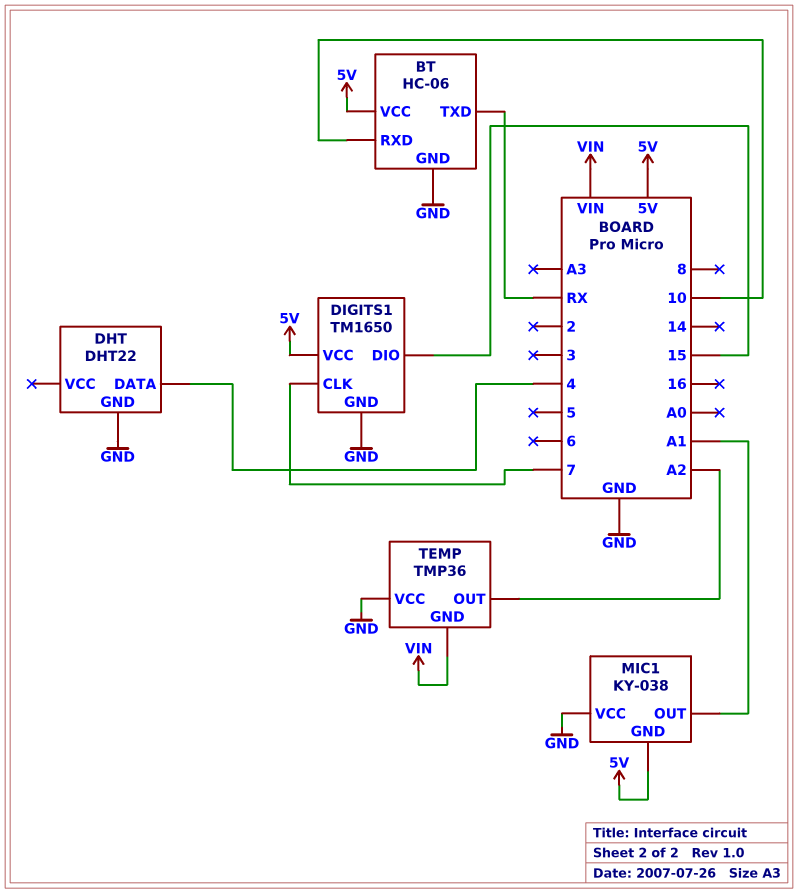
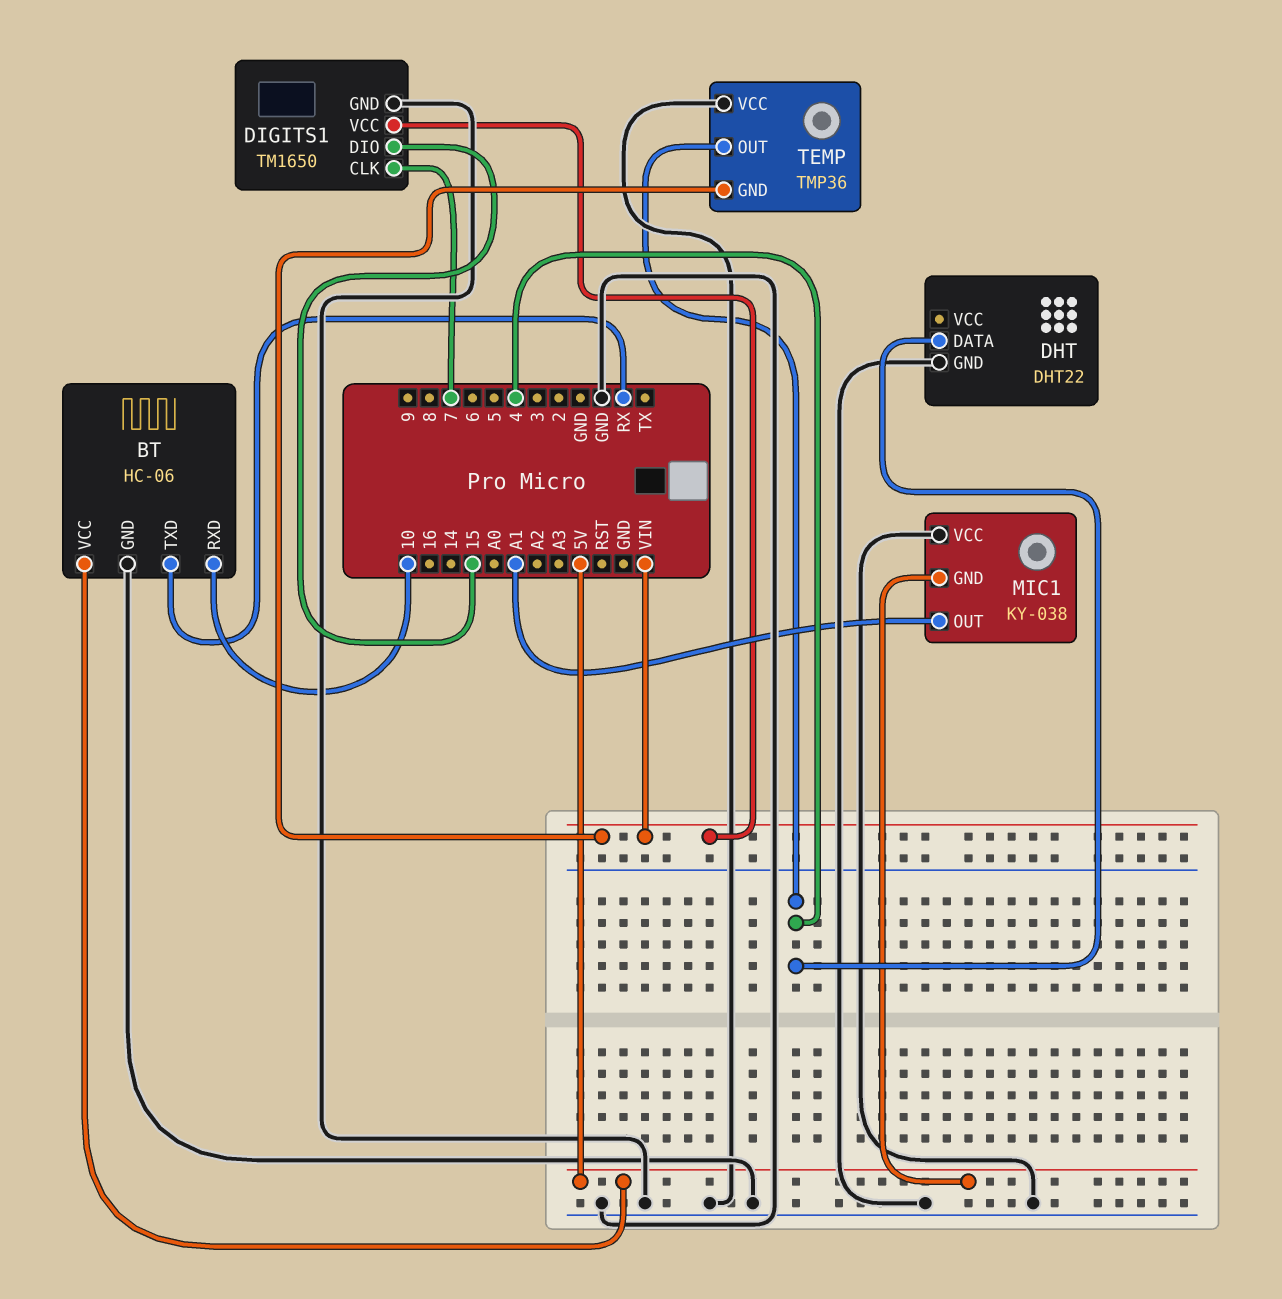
DIGITS1 pin VCC: 5V -> VIN
TEMP pin OUT: A2 -> 4

